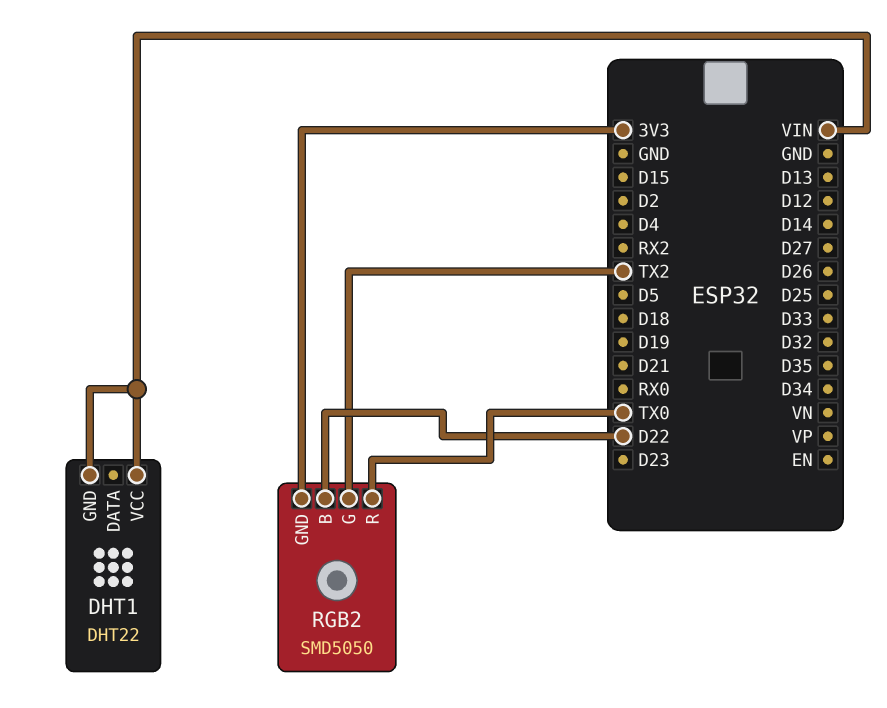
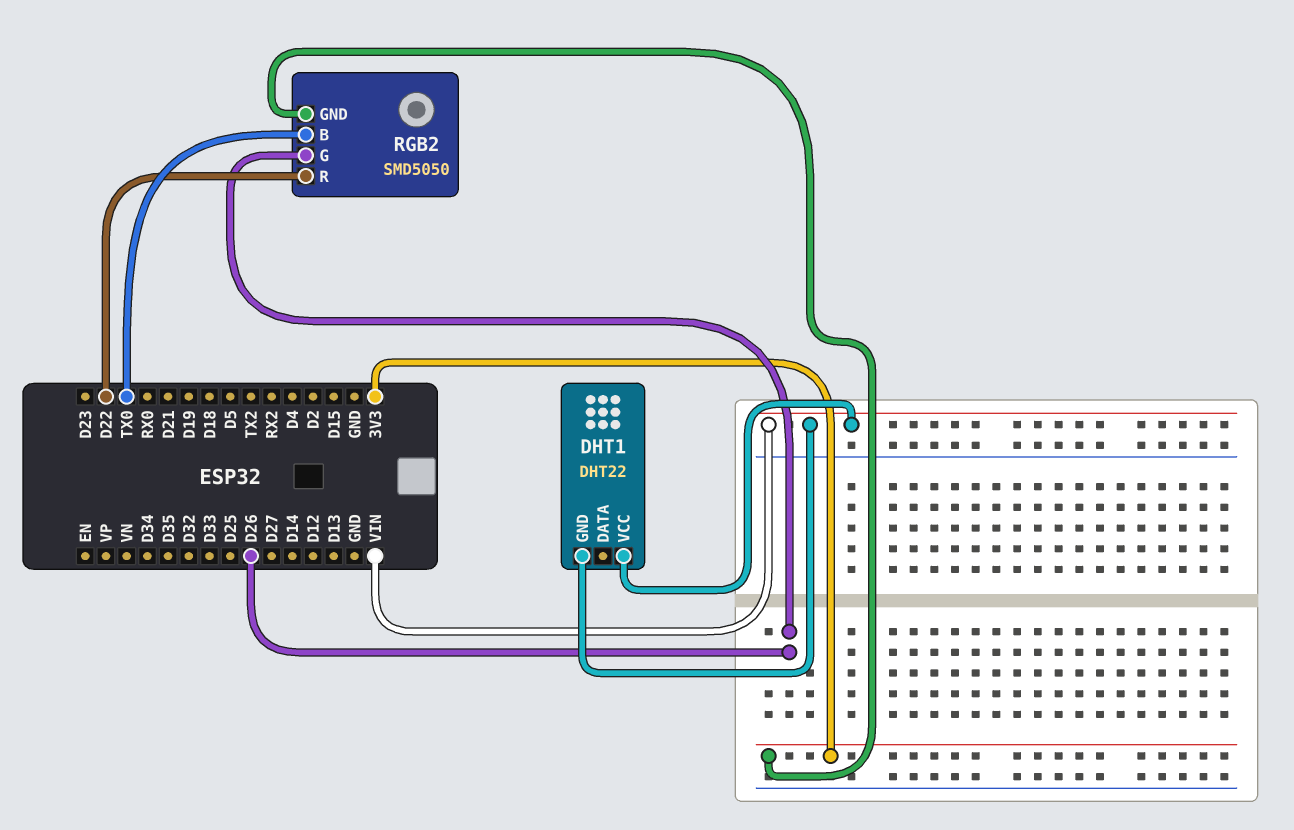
RGB2 pin B: D22 -> TX0
RGB2 pin G: TX2 -> D26
RGB2 pin R: TX0 -> D22

